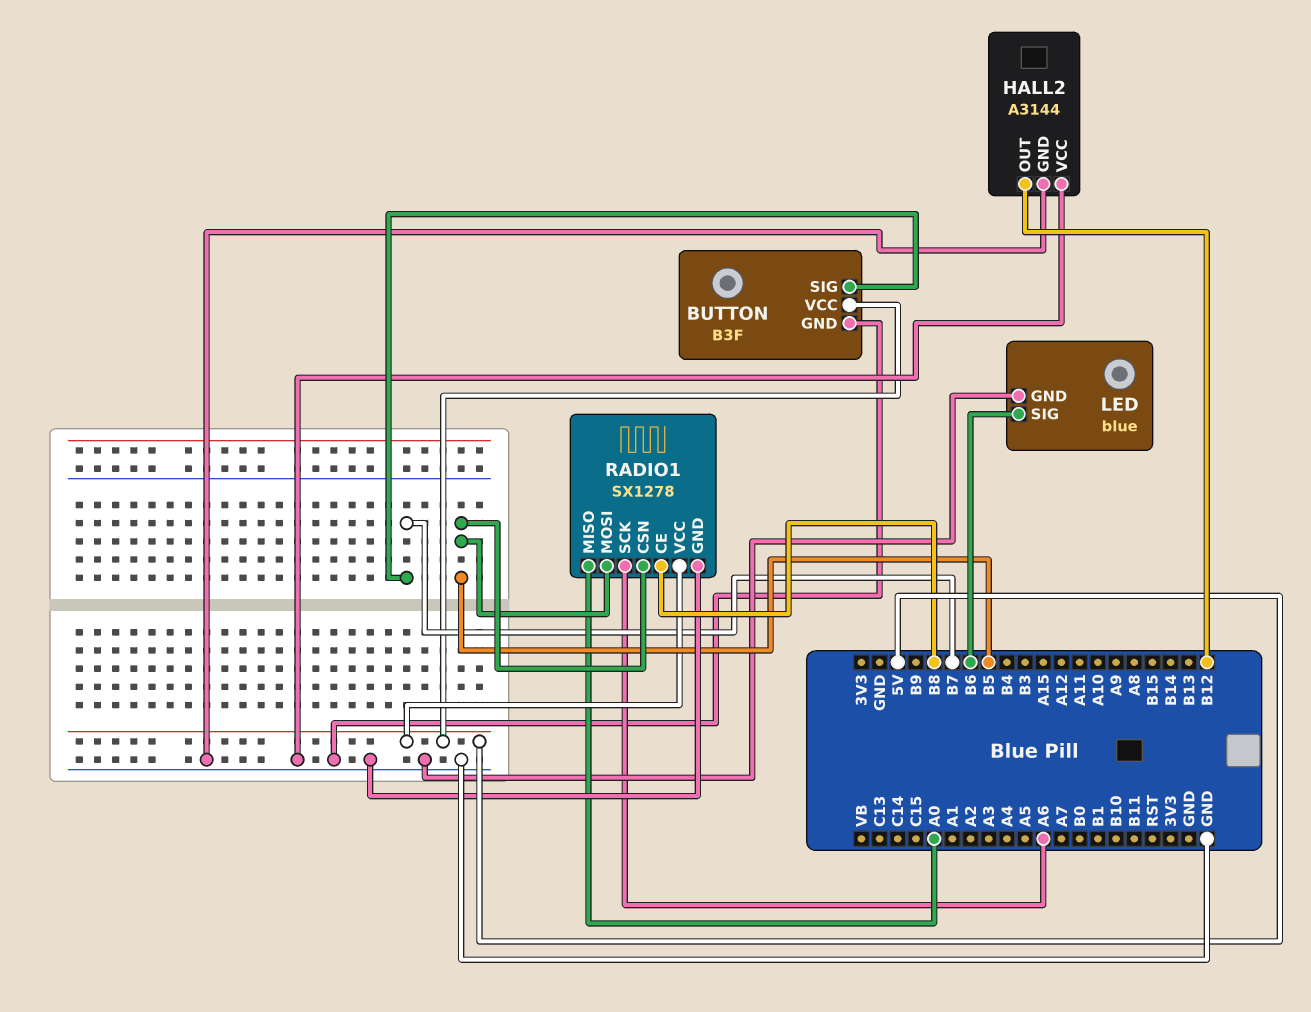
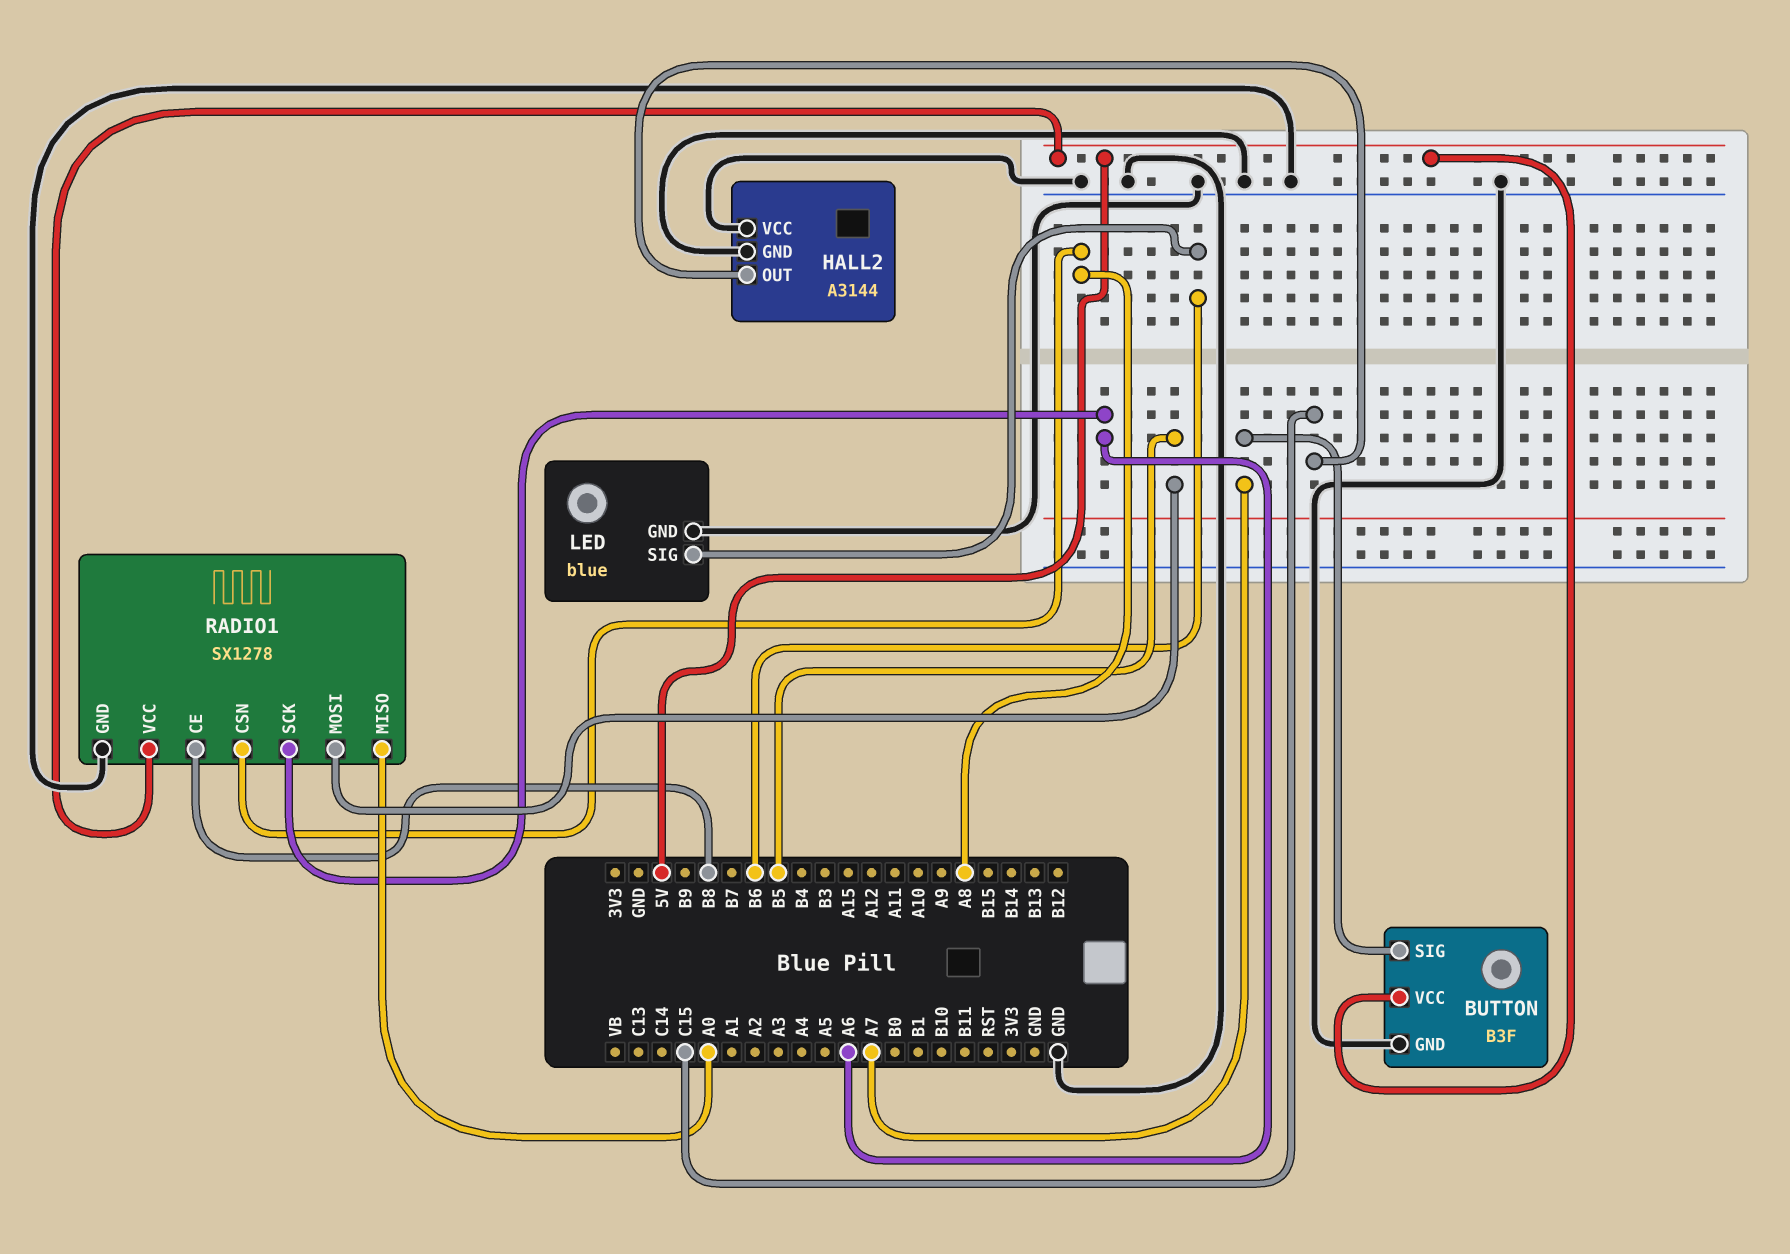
BUTTON pin SIG: B7 -> A7
HALL2 pin OUT: B12 -> C15
RADIO1 pin CSN: B5 -> A8

